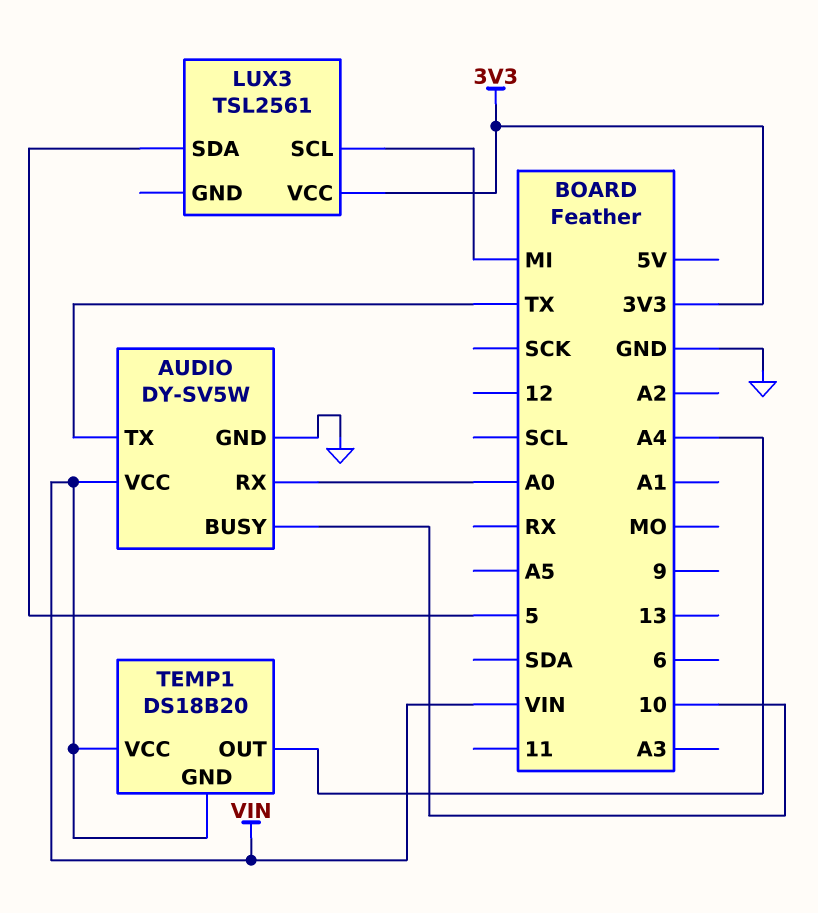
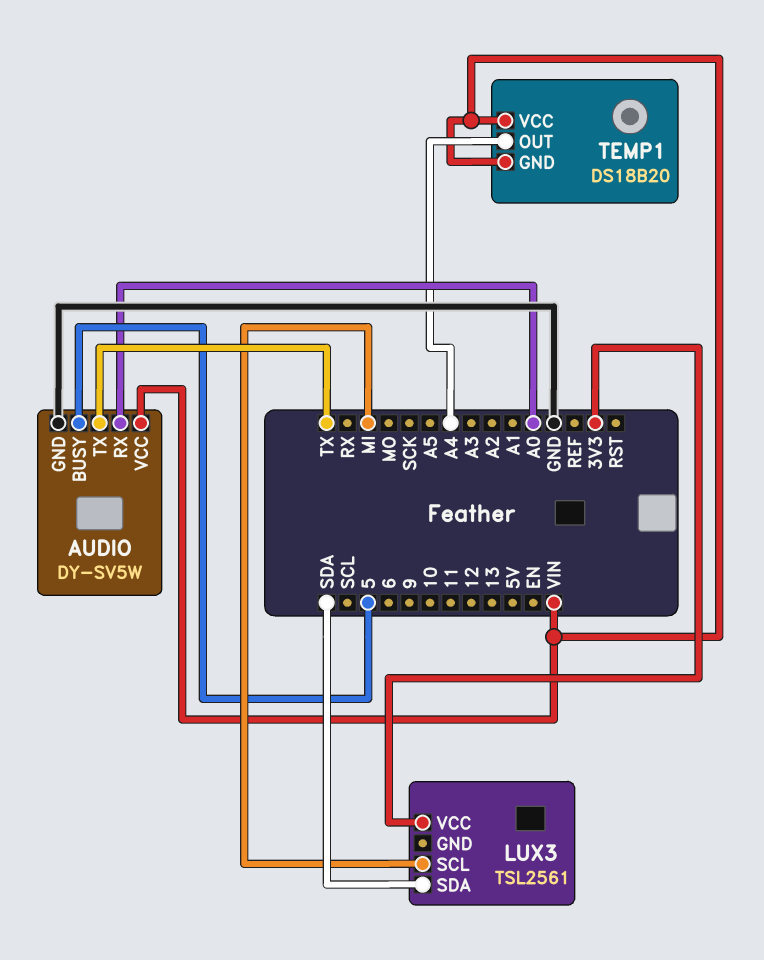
AUDIO pin BUSY: 10 -> 5
LUX3 pin SDA: 5 -> SDA

